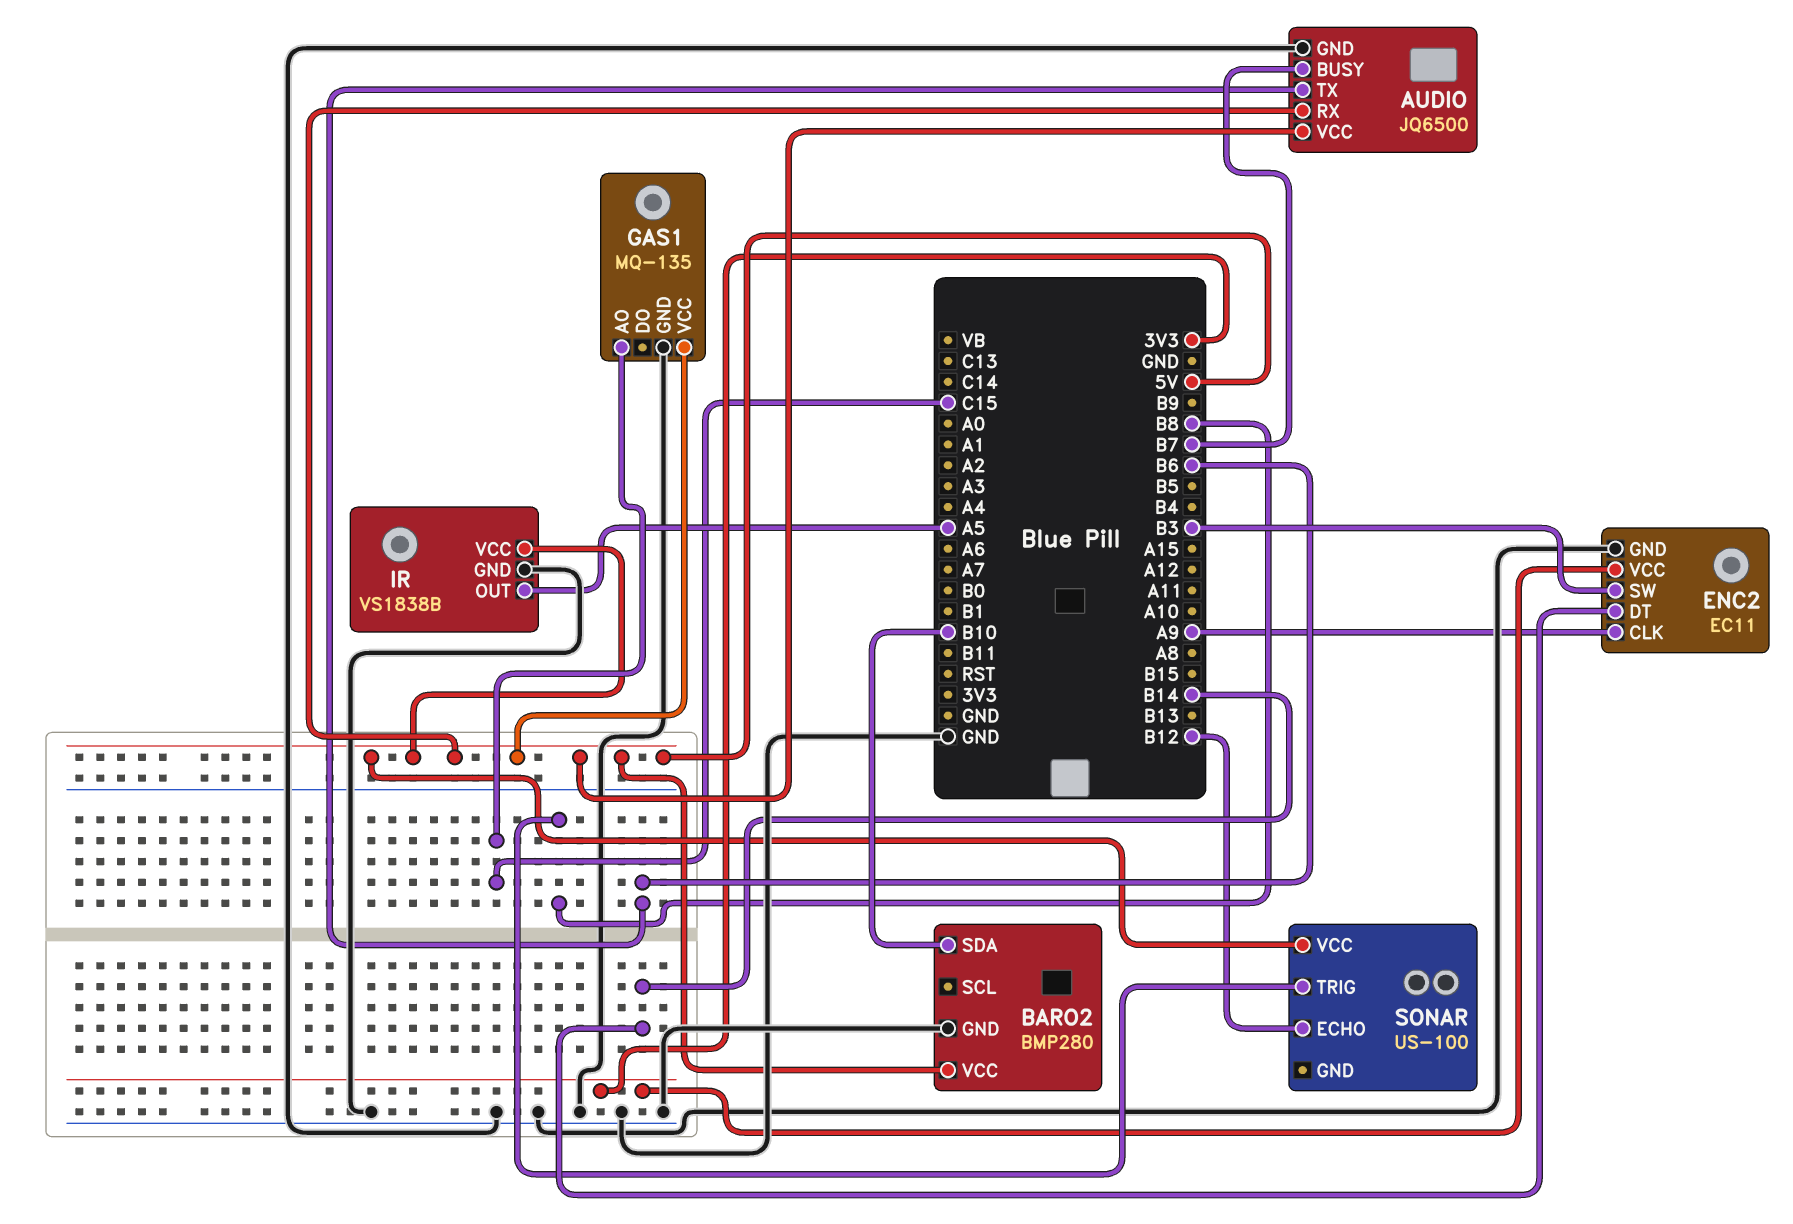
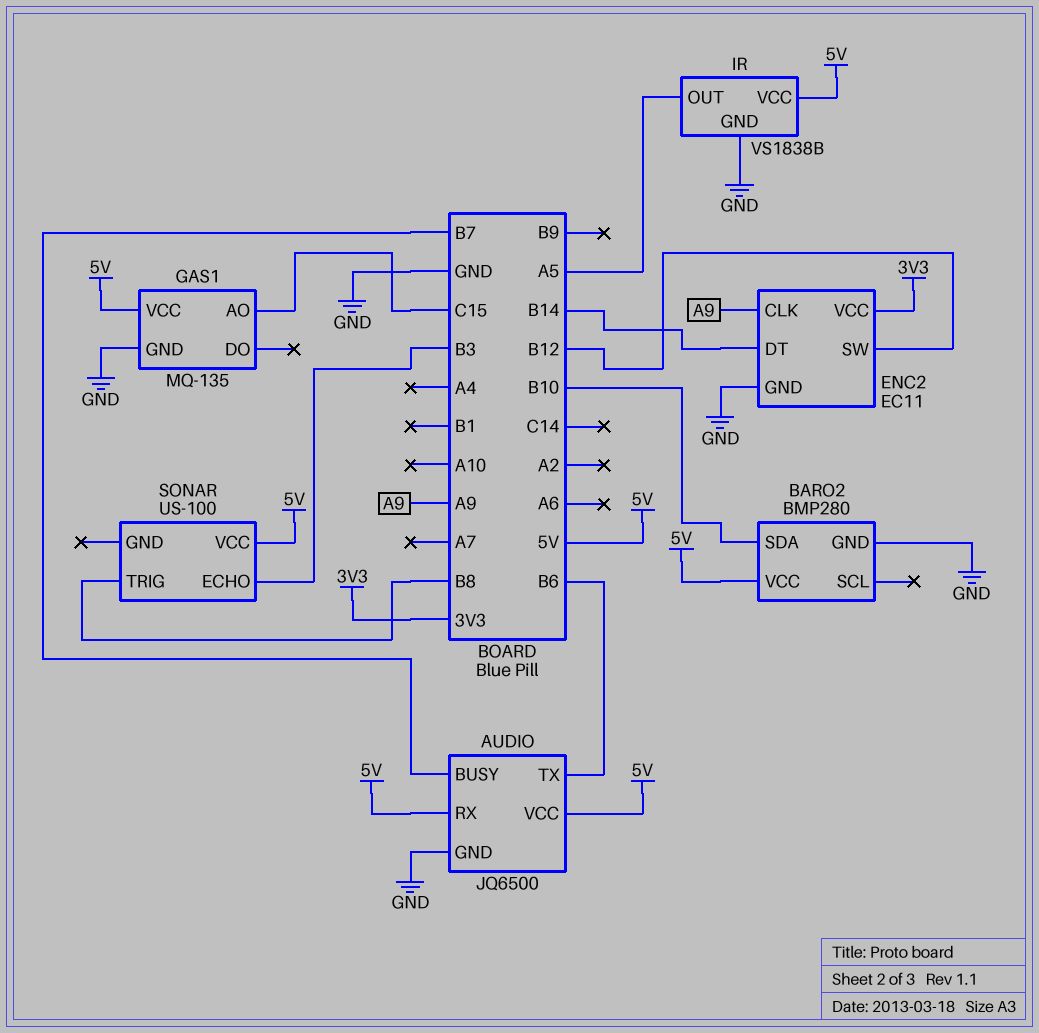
ENC2 pin SW: B3 -> B12
SONAR pin ECHO: B12 -> B3

